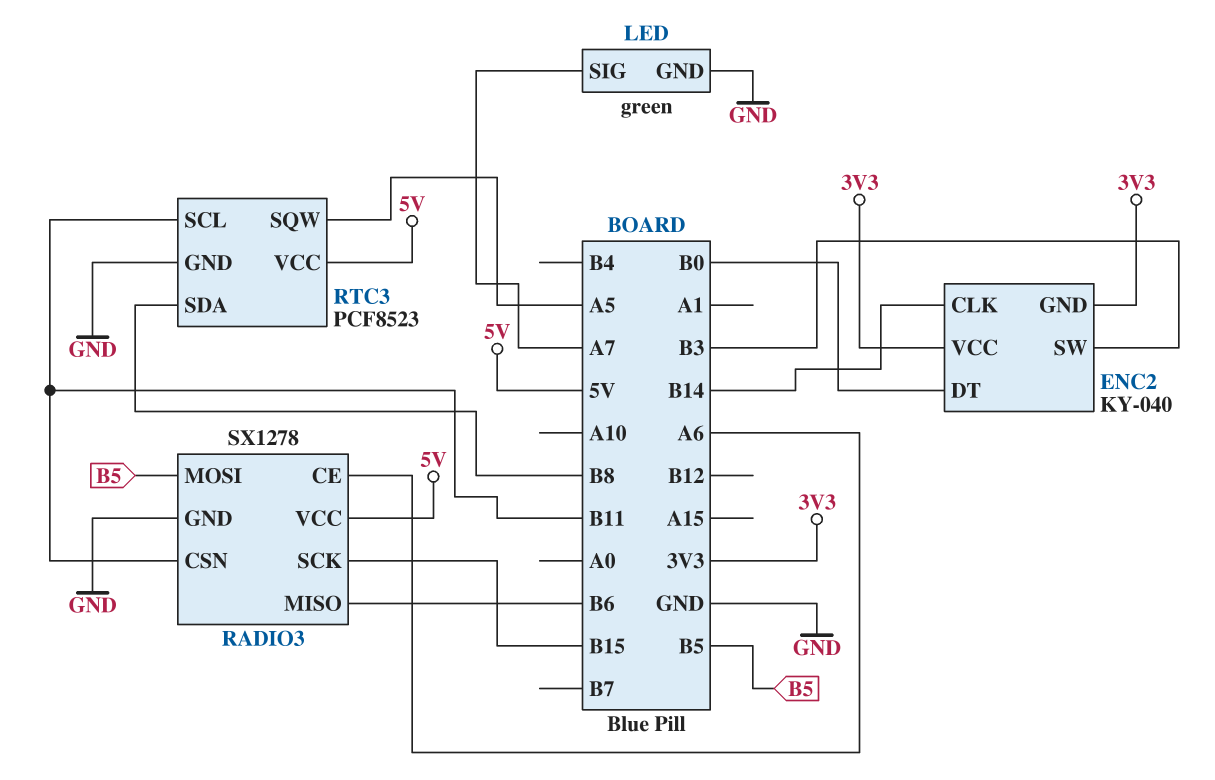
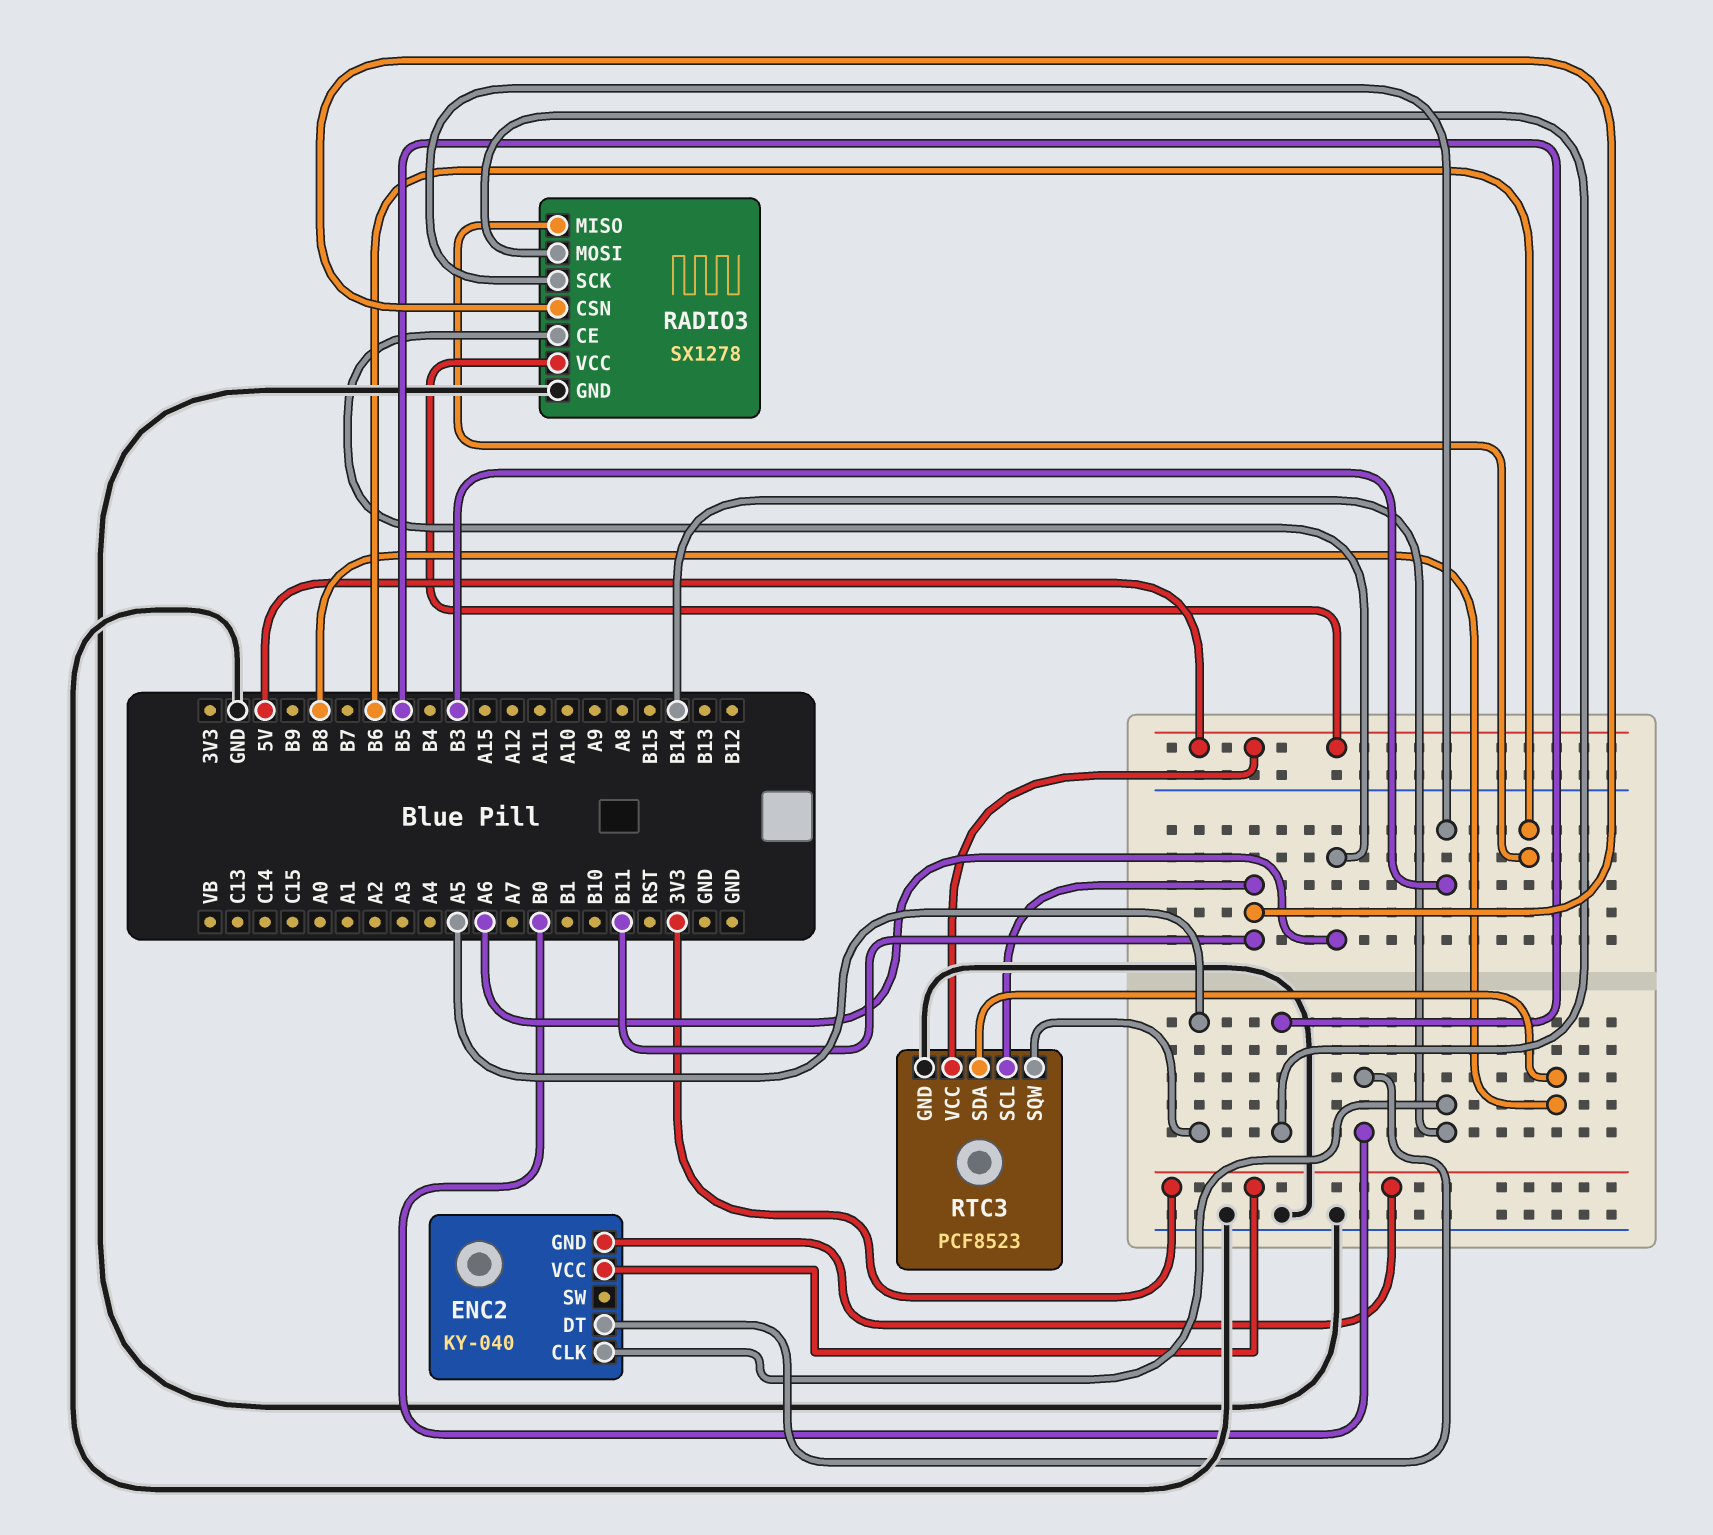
ENC2 pin SW: B3 -> none
LED: green -> none
LED pin GND: GND -> none
LED pin SIG: A7 -> none
RADIO3 pin SCK: B15 -> B3

